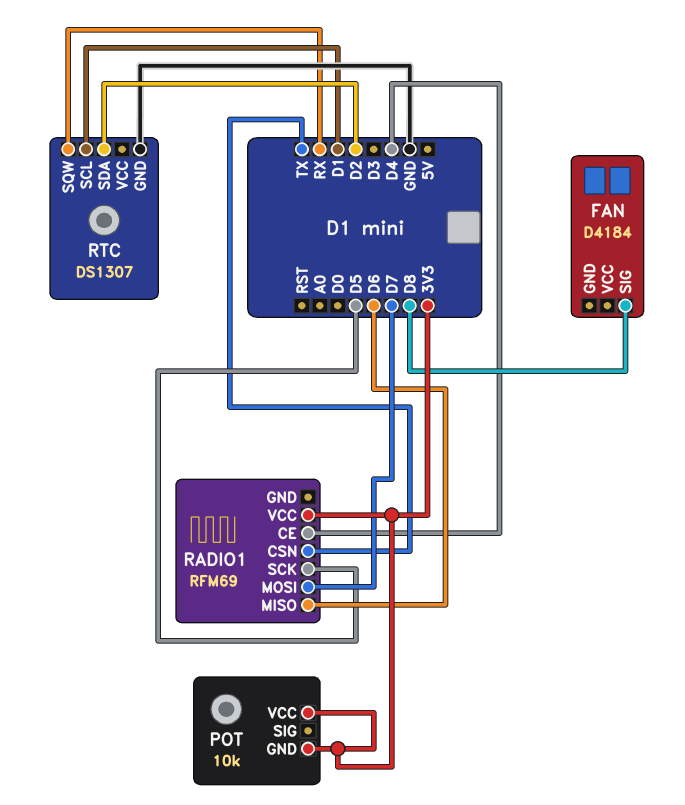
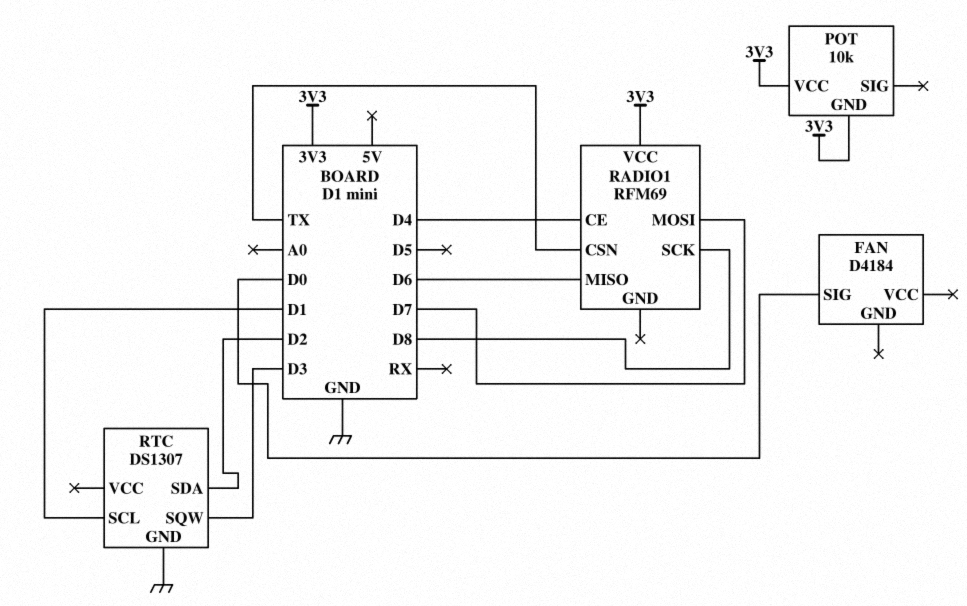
FAN pin SIG: D8 -> D0
RADIO1 pin SCK: D5 -> D8
RTC pin SQW: RX -> D3

